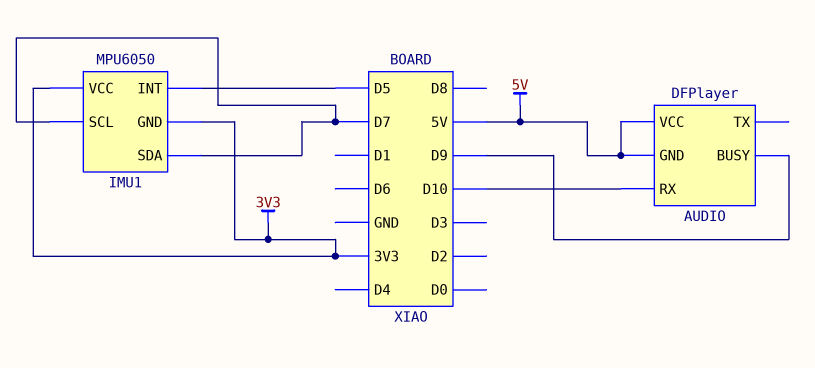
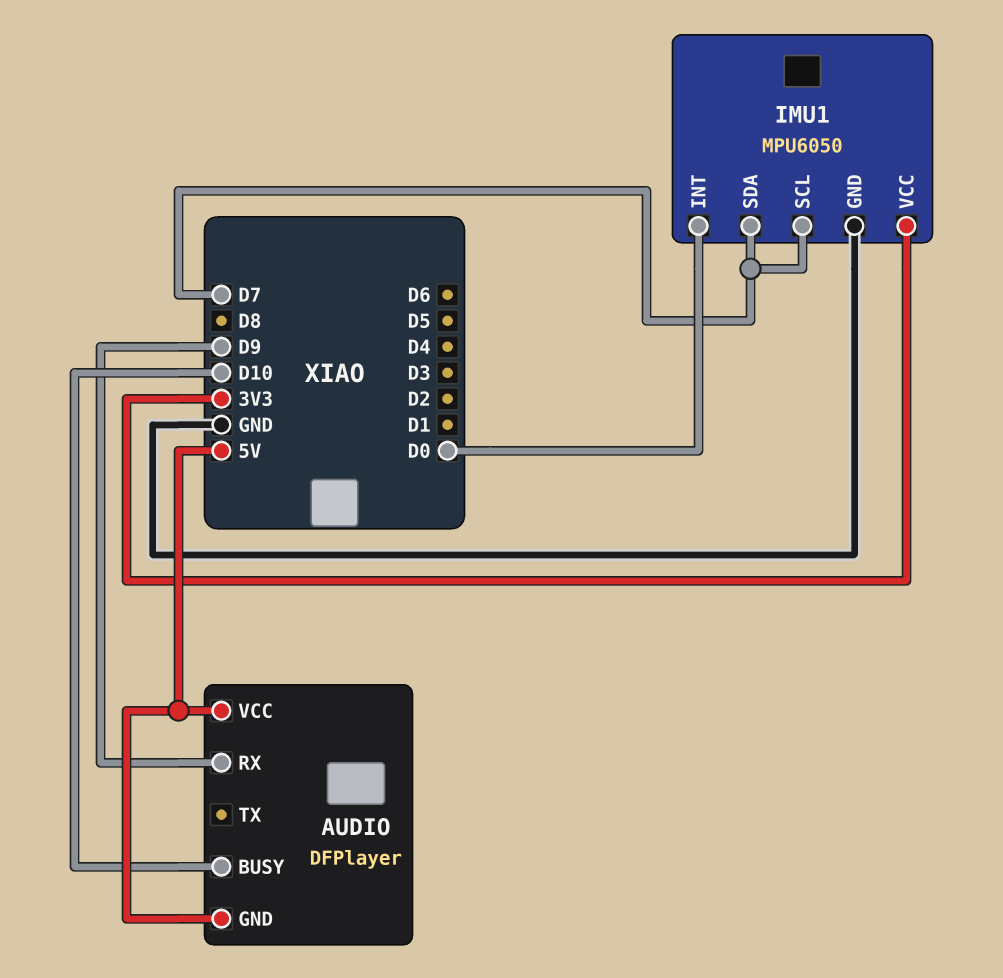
AUDIO pin BUSY: D9 -> D10
AUDIO pin RX: D10 -> D9
IMU1 pin GND: 3V3 -> GND
IMU1 pin INT: D5 -> D0

